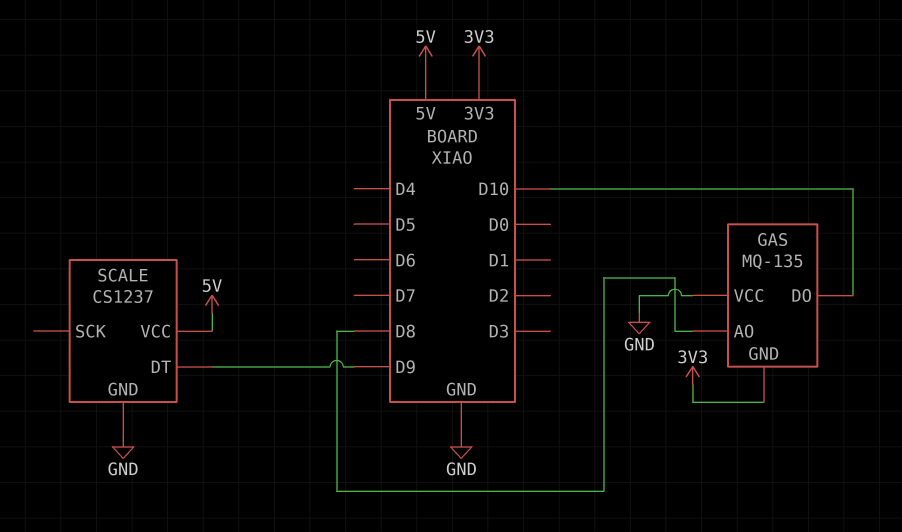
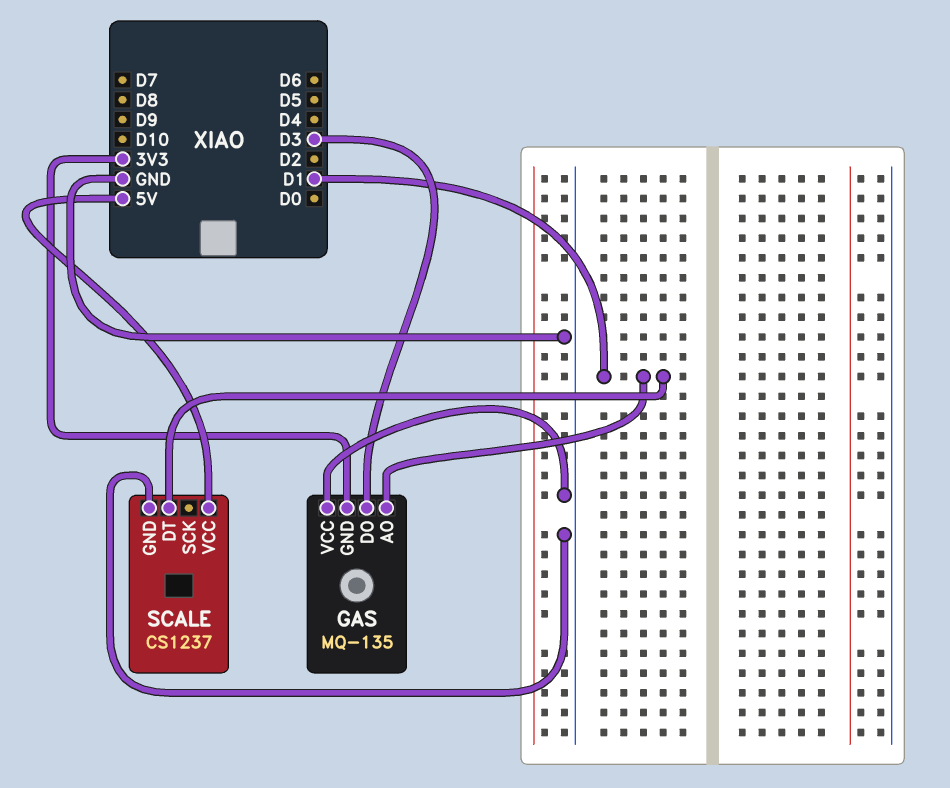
GAS pin AO: D8 -> D1
GAS pin DO: D10 -> D3
SCALE pin DT: D9 -> D1

